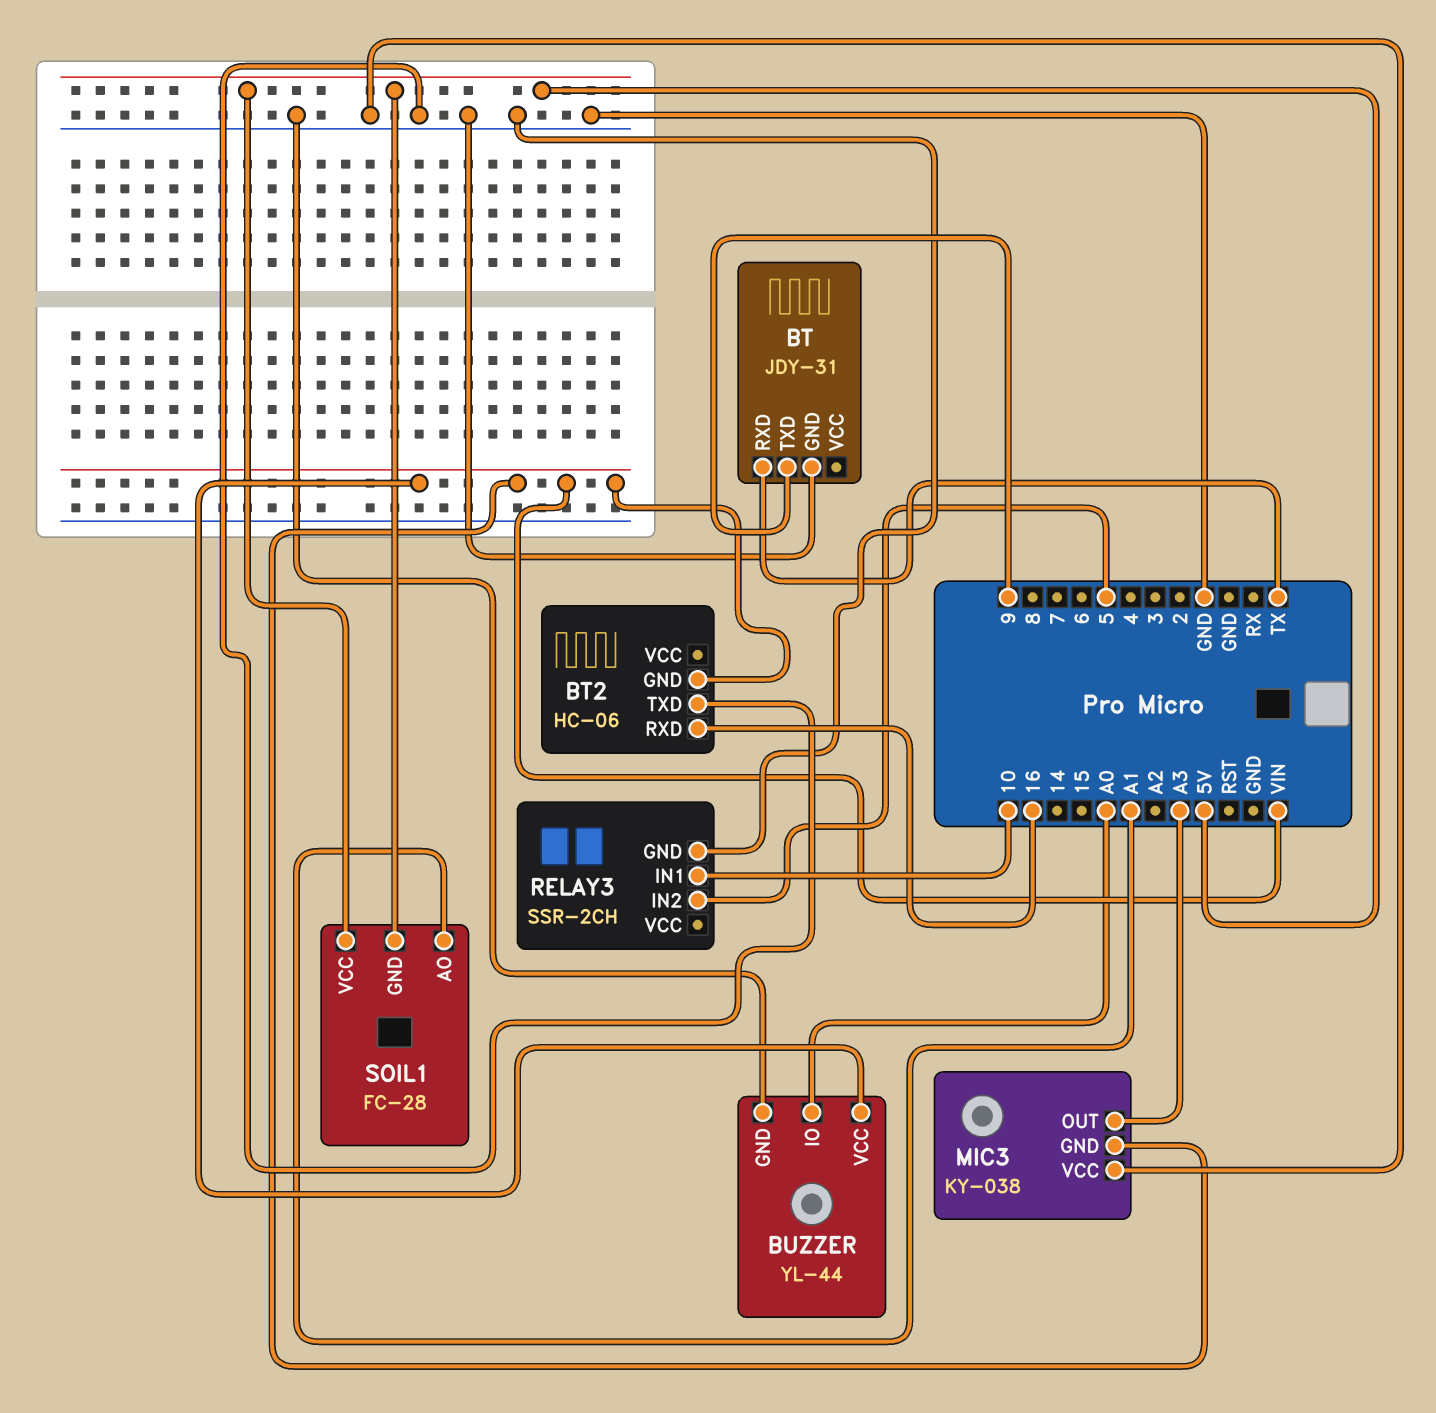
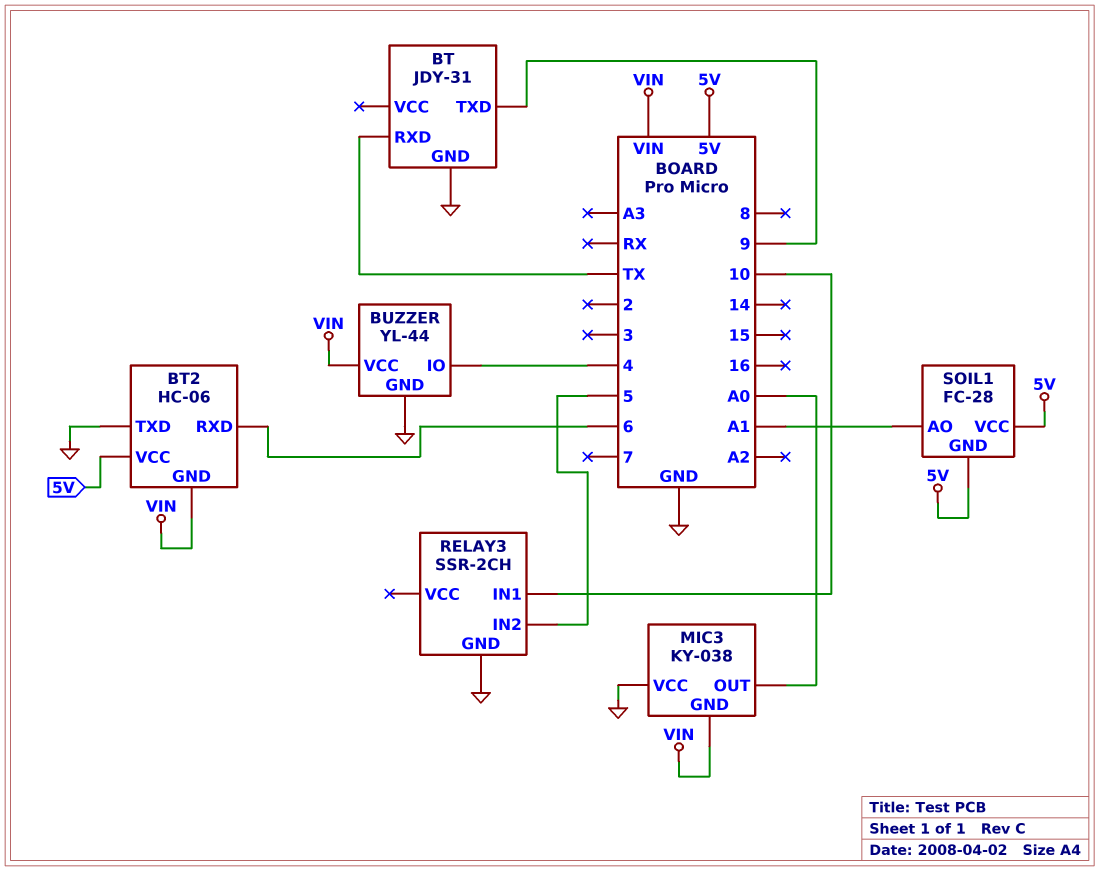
BT2 pin RXD: 16 -> 6
BT2 pin VCC: none -> 5V
BUZZER pin IO: A0 -> 4
MIC3 pin OUT: A3 -> A0

